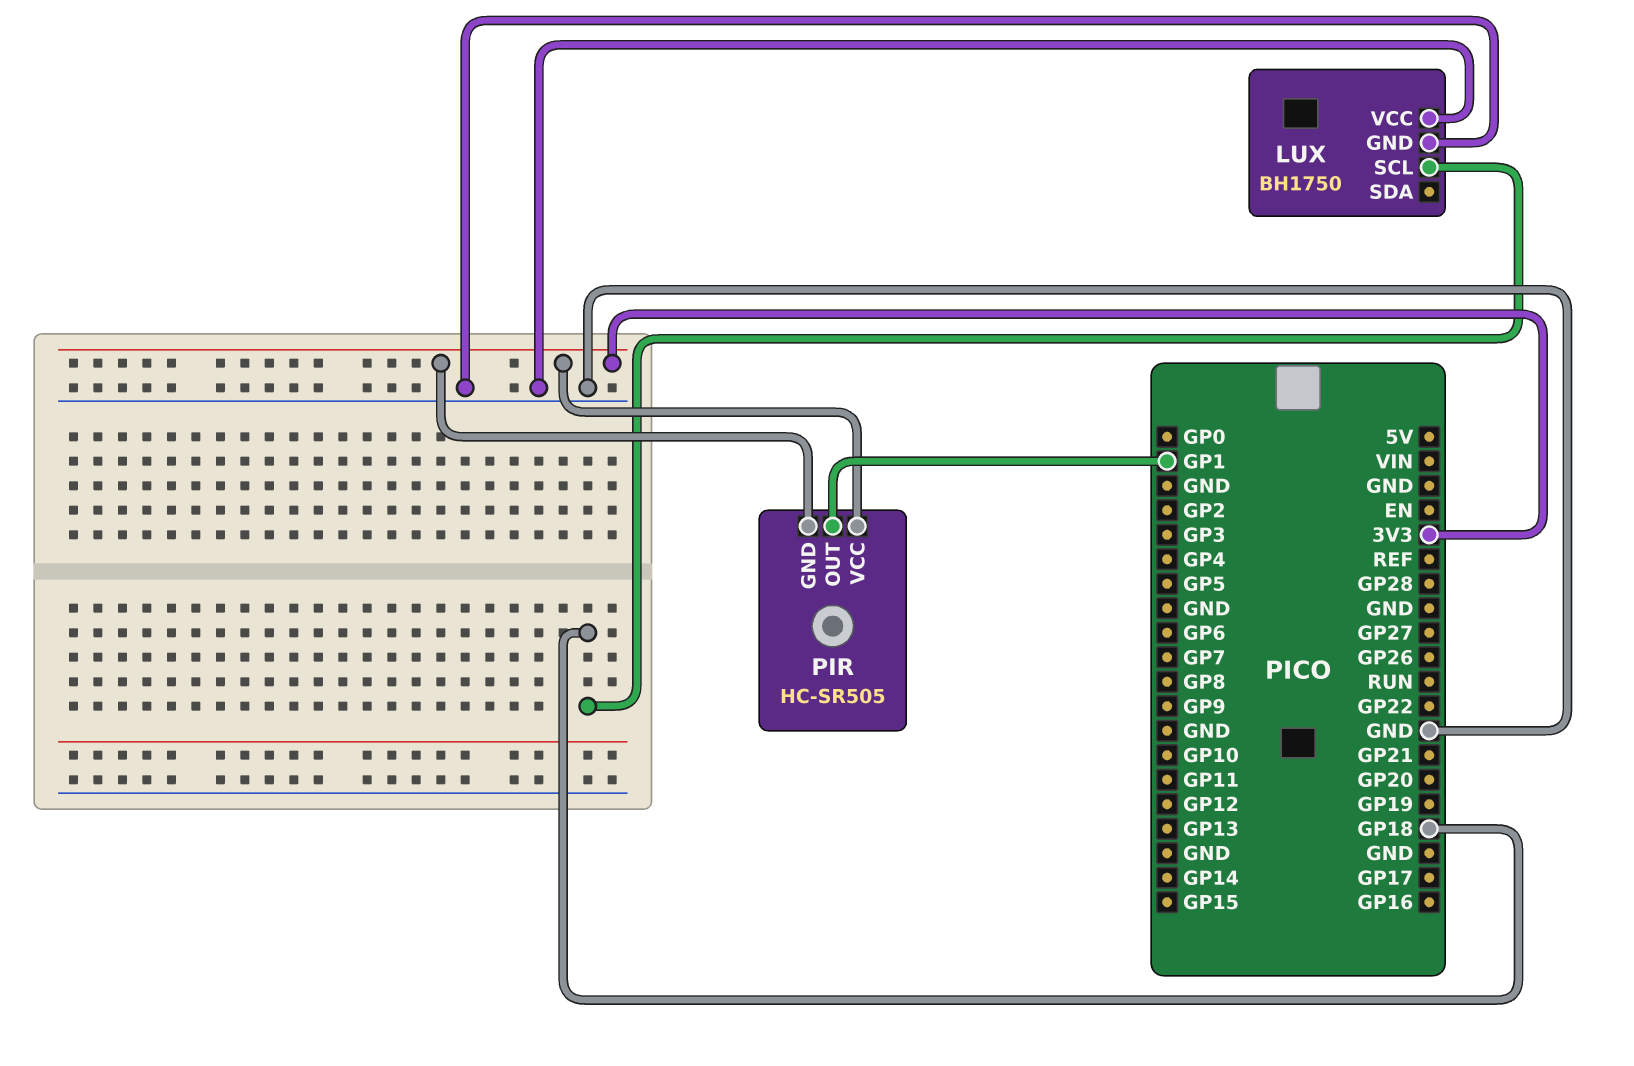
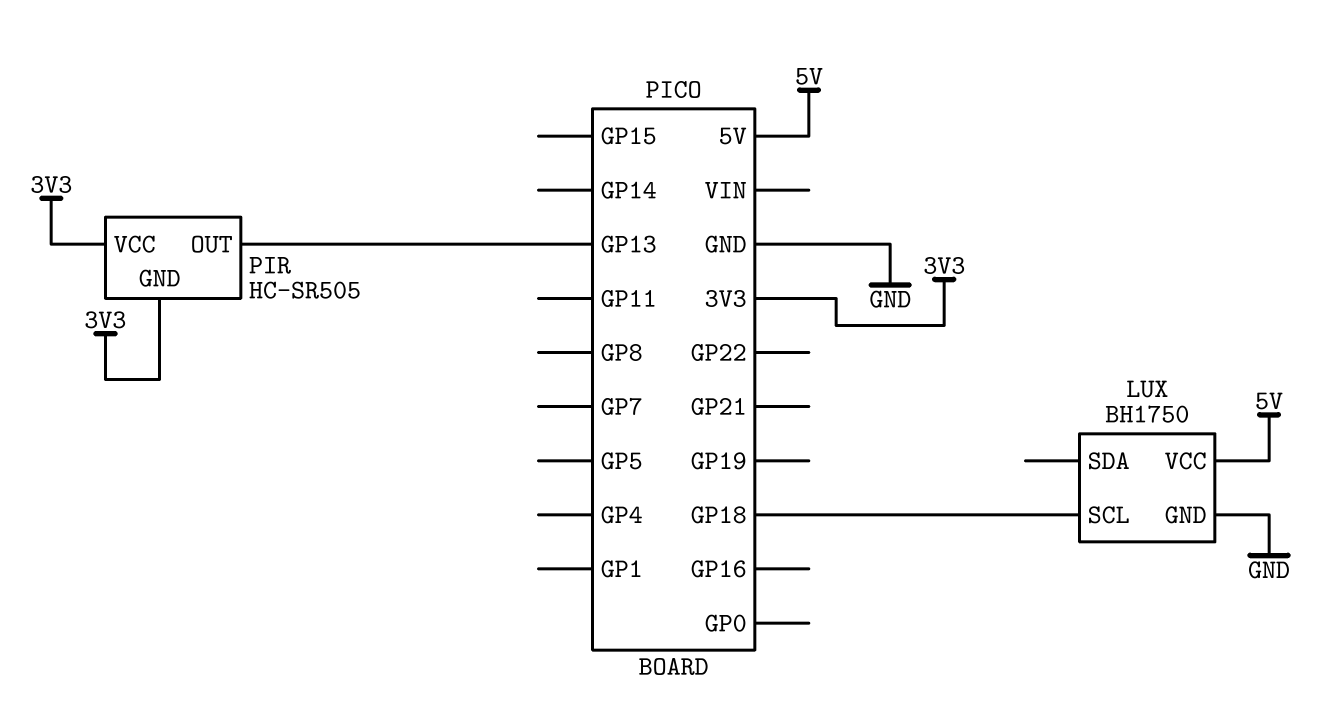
LUX pin VCC: GND -> 5V
PIR pin OUT: GP1 -> GP13

